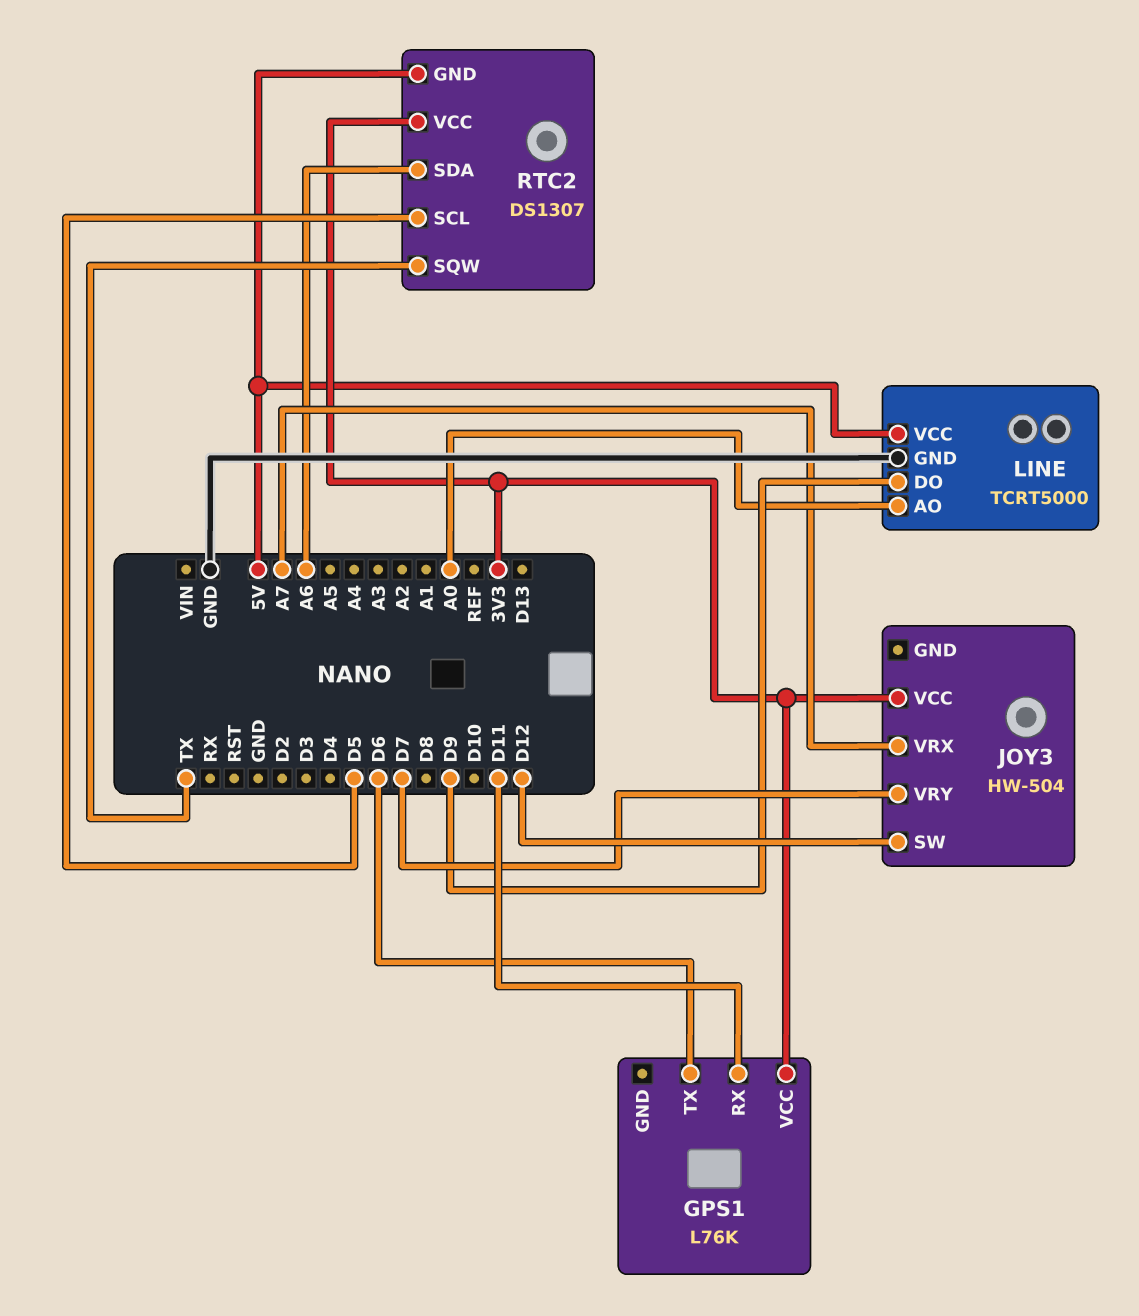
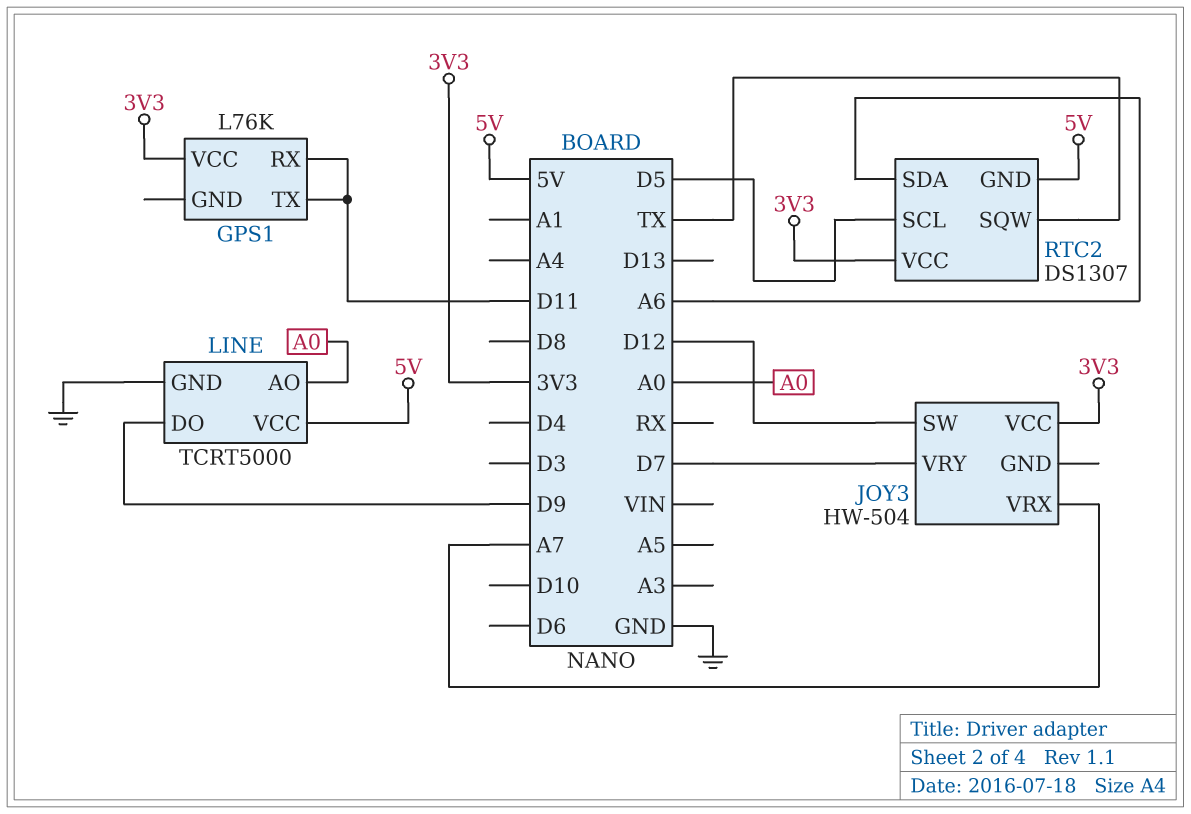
GPS1 pin TX: D6 -> D11

